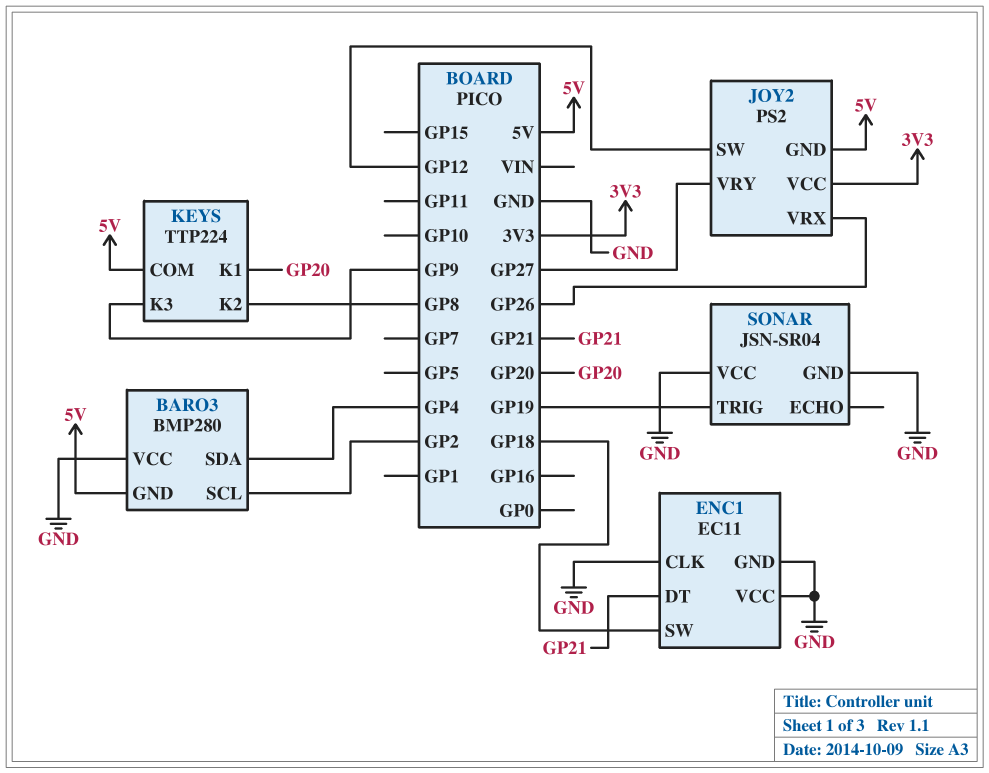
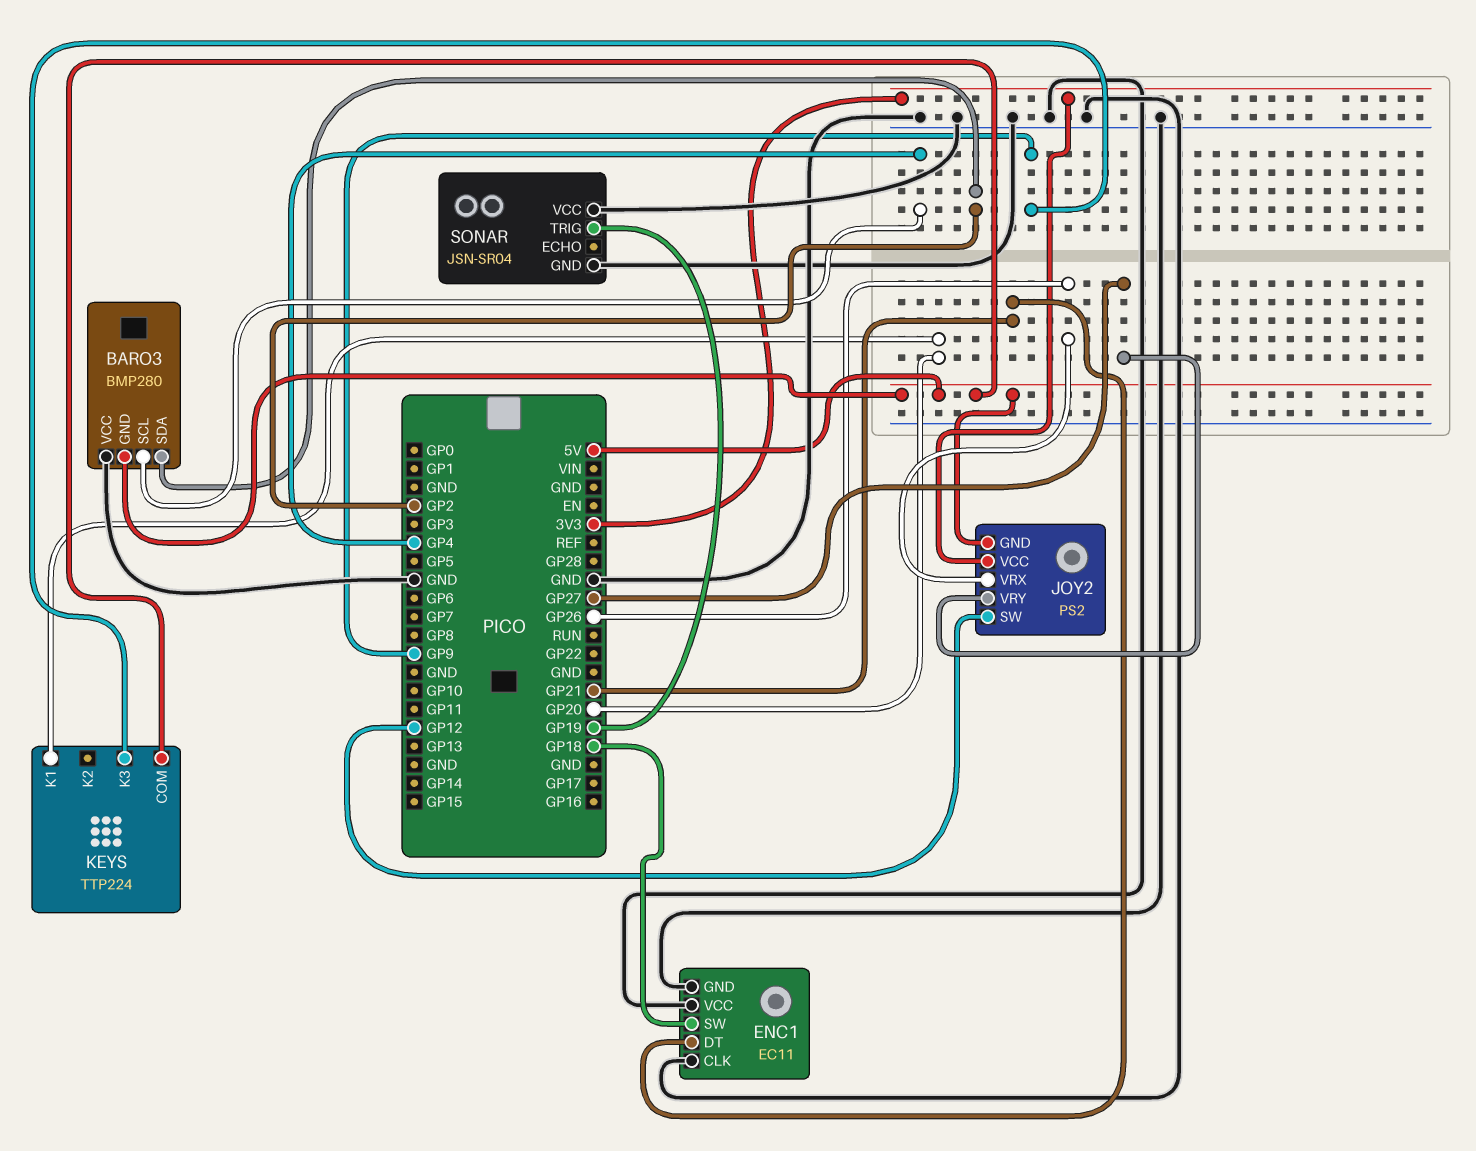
BARO3 pin SCL: GP2 -> GP4
BARO3 pin SDA: GP4 -> GP2
KEYS pin K2: GP8 -> none

